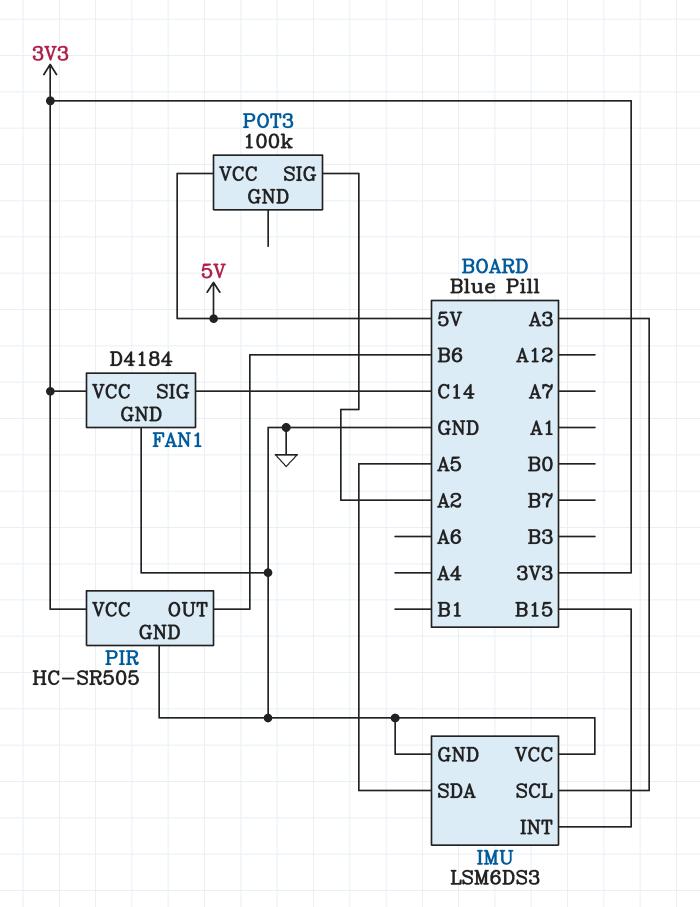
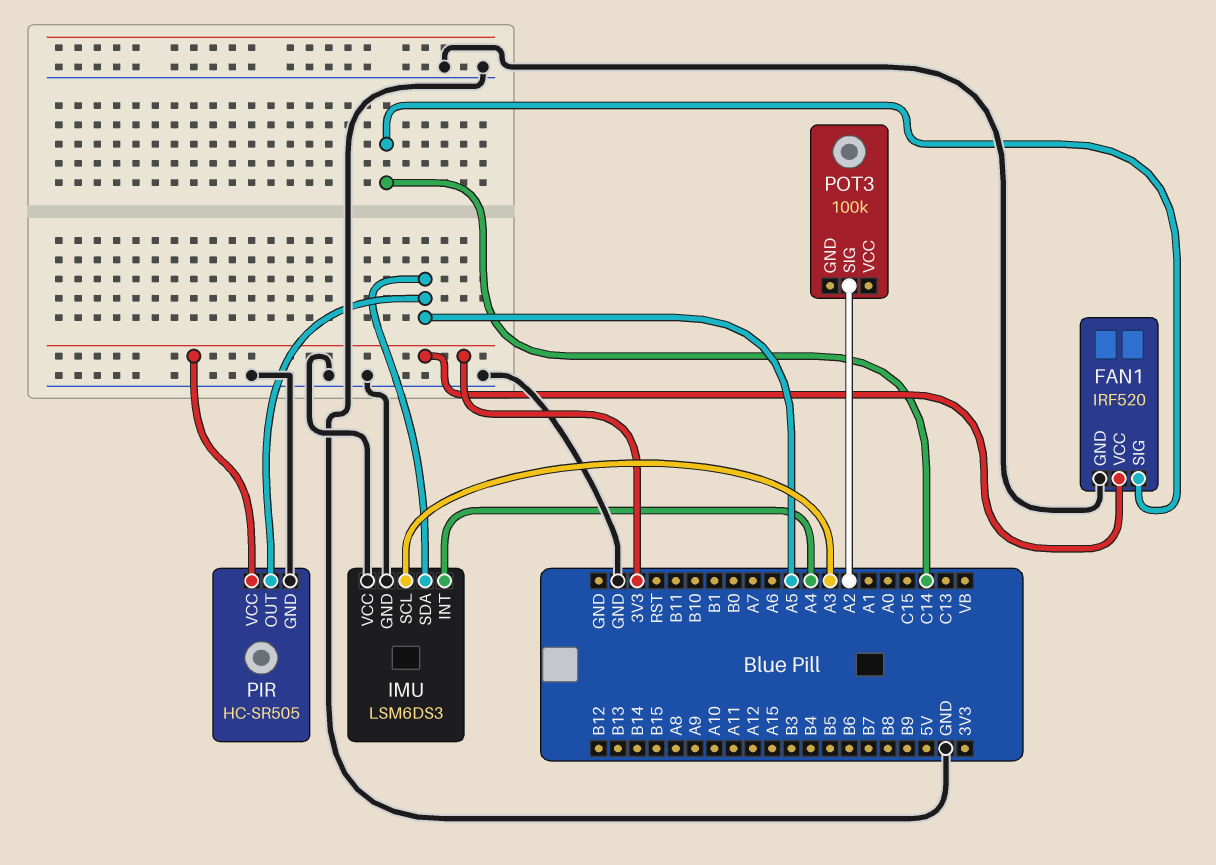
FAN1: D4184 -> IRF520
IMU pin INT: B15 -> A4
PIR pin OUT: B6 -> A5
POT3 pin VCC: 5V -> none

